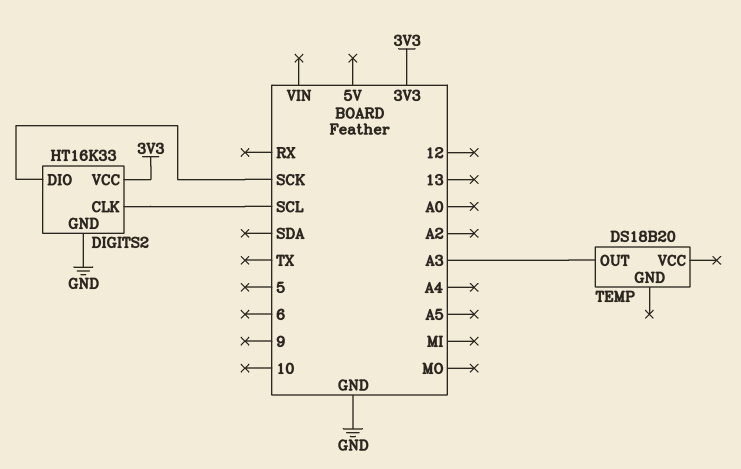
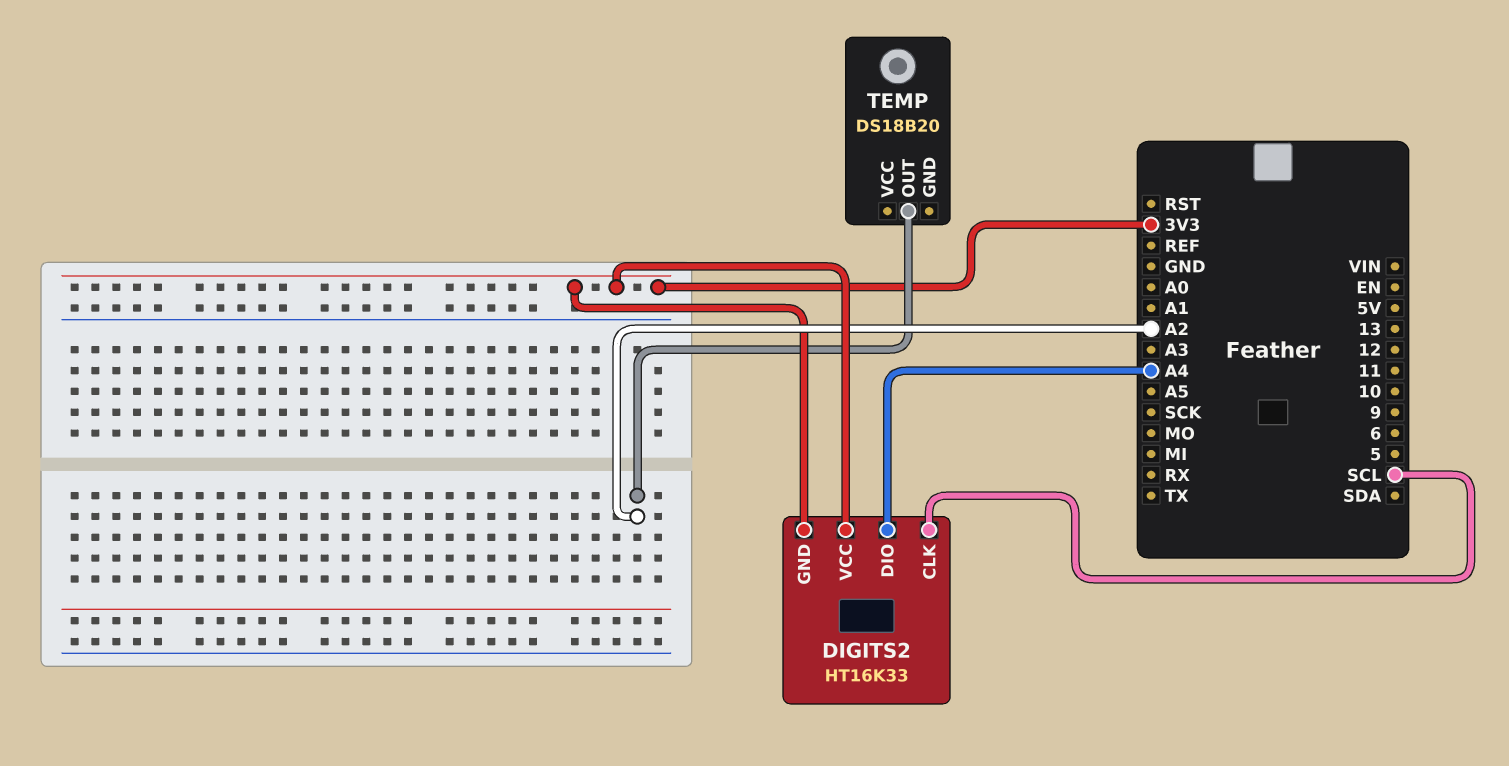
DIGITS2 pin DIO: SCK -> A4
DIGITS2 pin GND: GND -> 3V3
TEMP pin OUT: A3 -> A2

